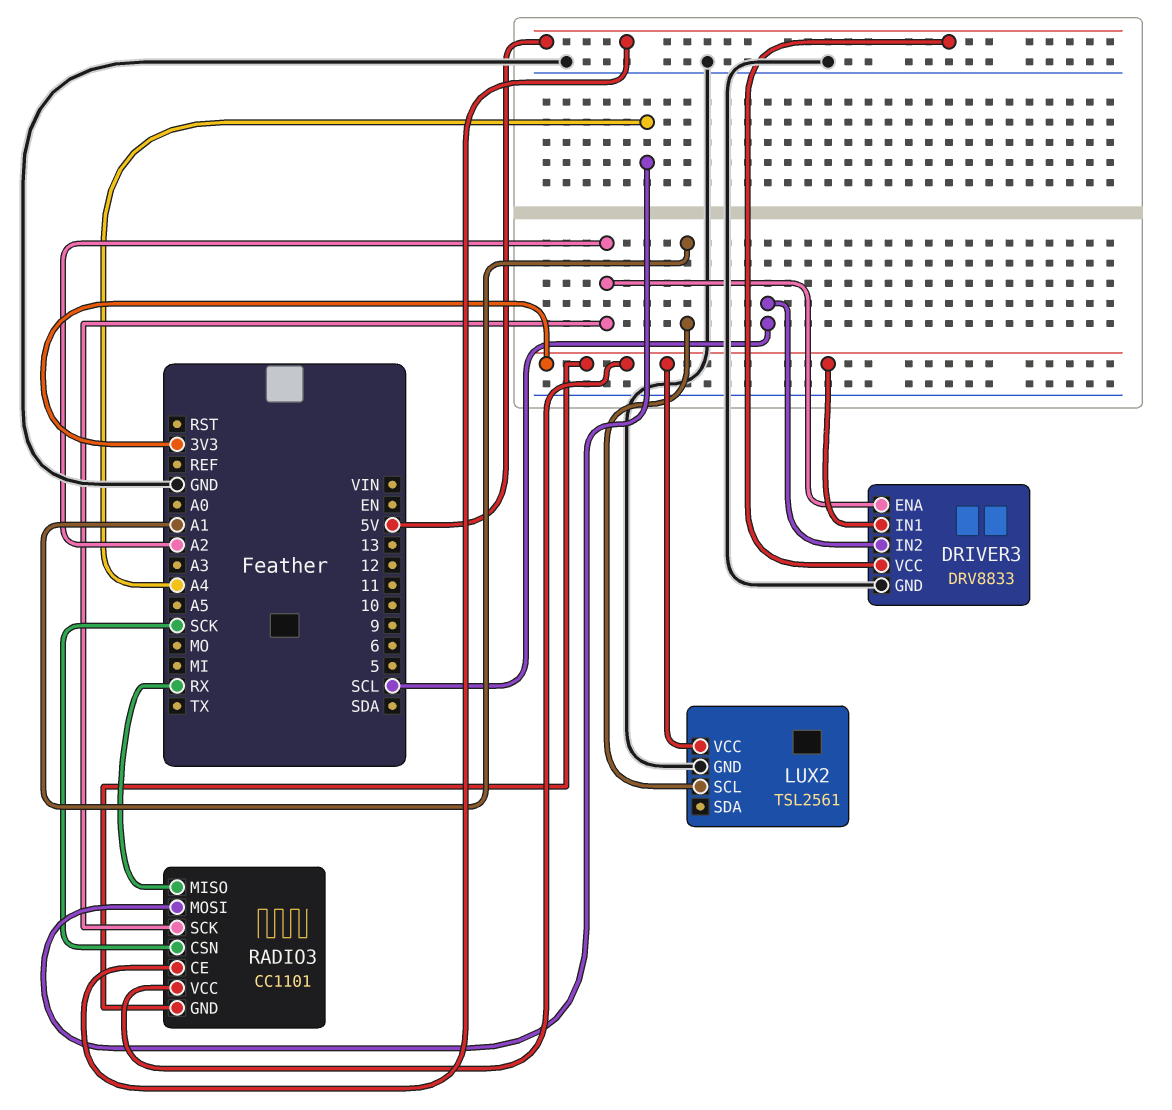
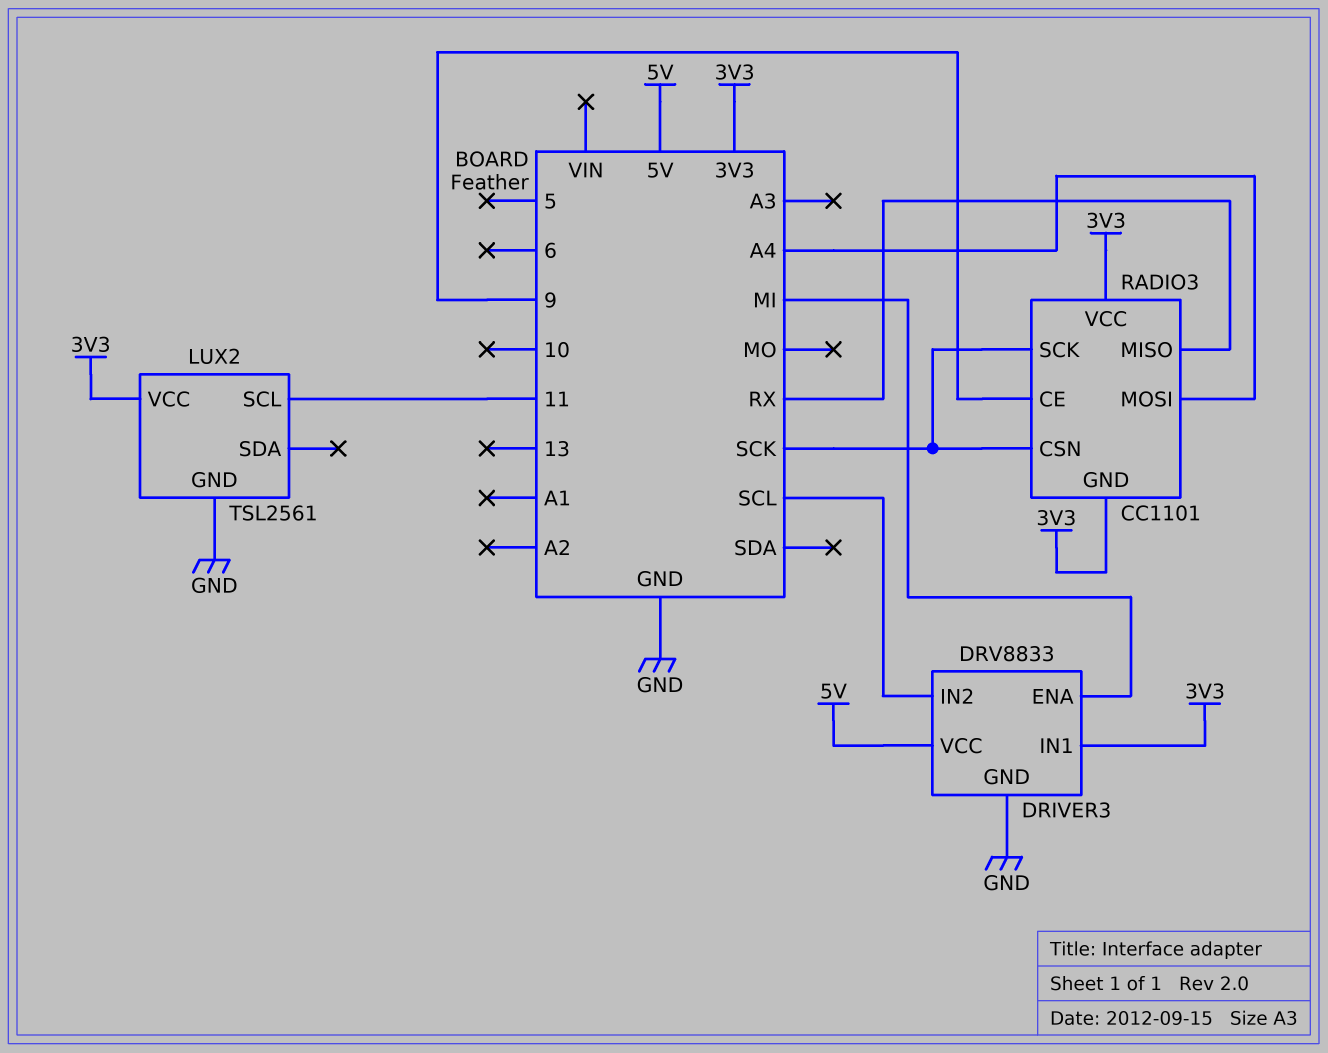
DRIVER3 pin ENA: A2 -> MI
LUX2 pin SCL: A1 -> 11
RADIO3 pin CE: 5V -> 9
RADIO3 pin SCK: A2 -> SCK

